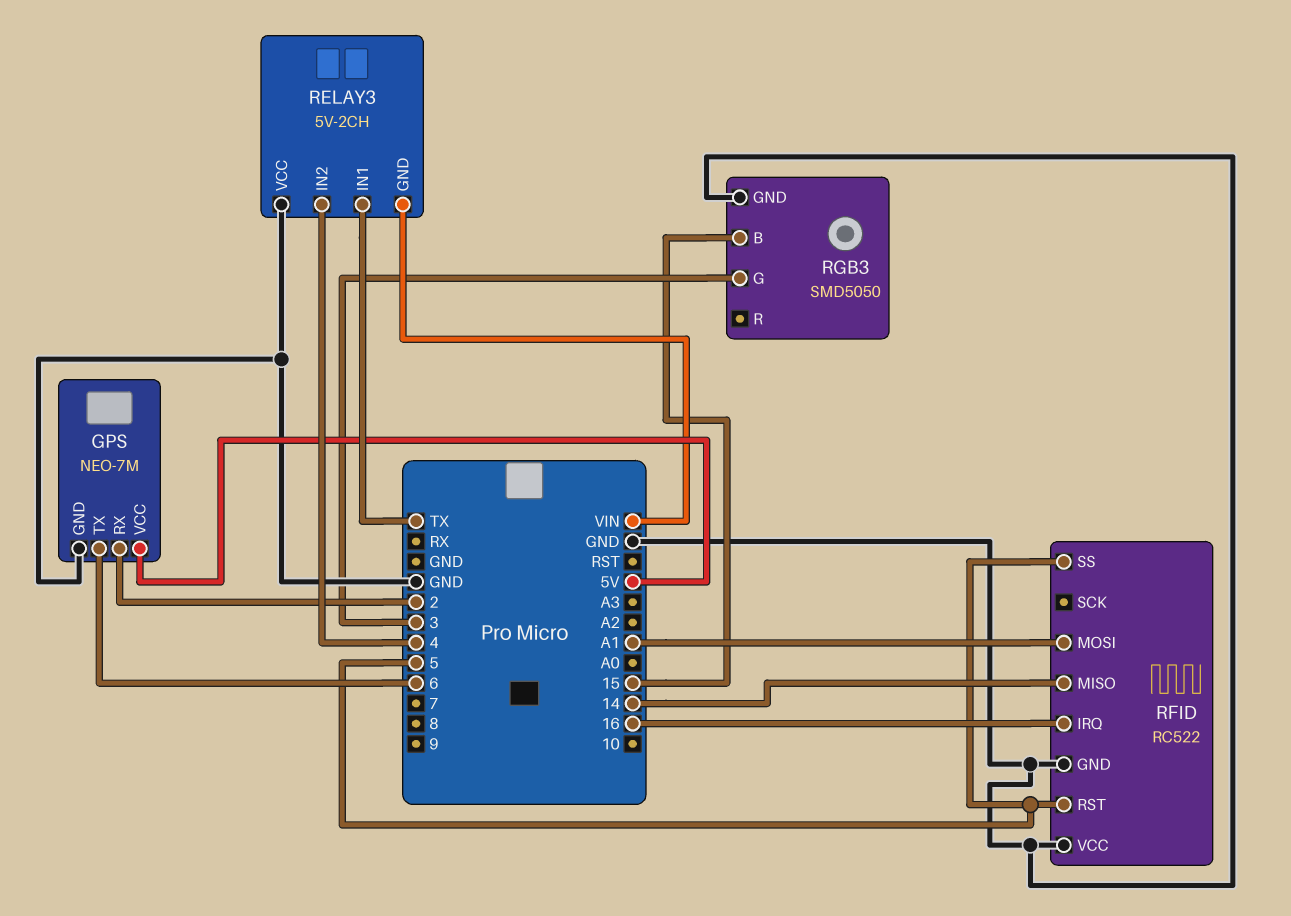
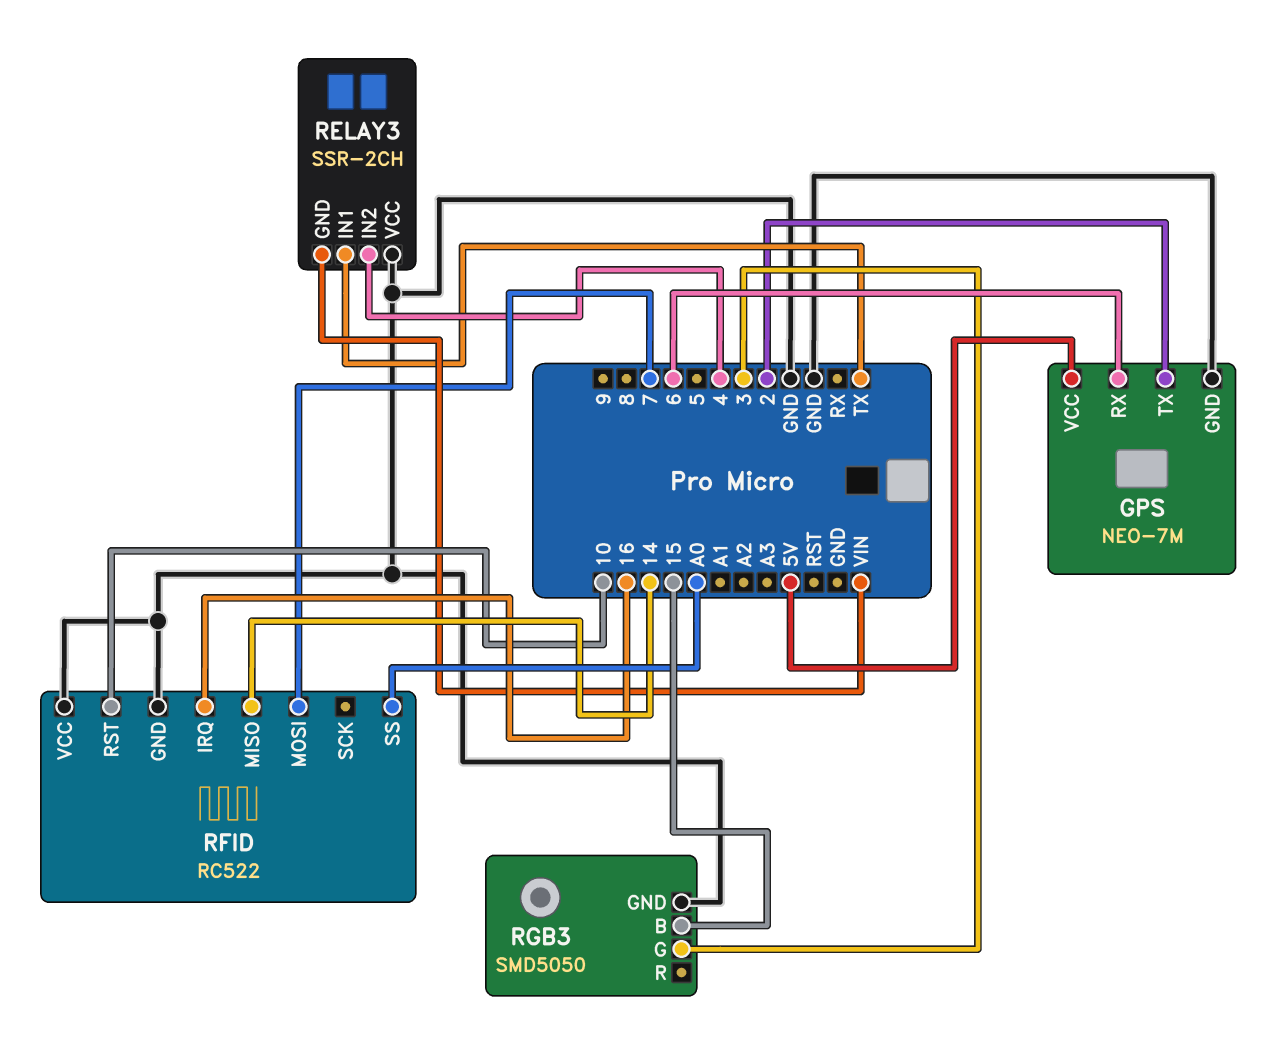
GPS pin RX: 2 -> 6
GPS pin TX: 6 -> 2
RELAY3: 5V-2CH -> SSR-2CH
RFID pin MOSI: A1 -> 7
RFID pin RST: 5 -> 10
RFID pin SS: 5 -> A0

